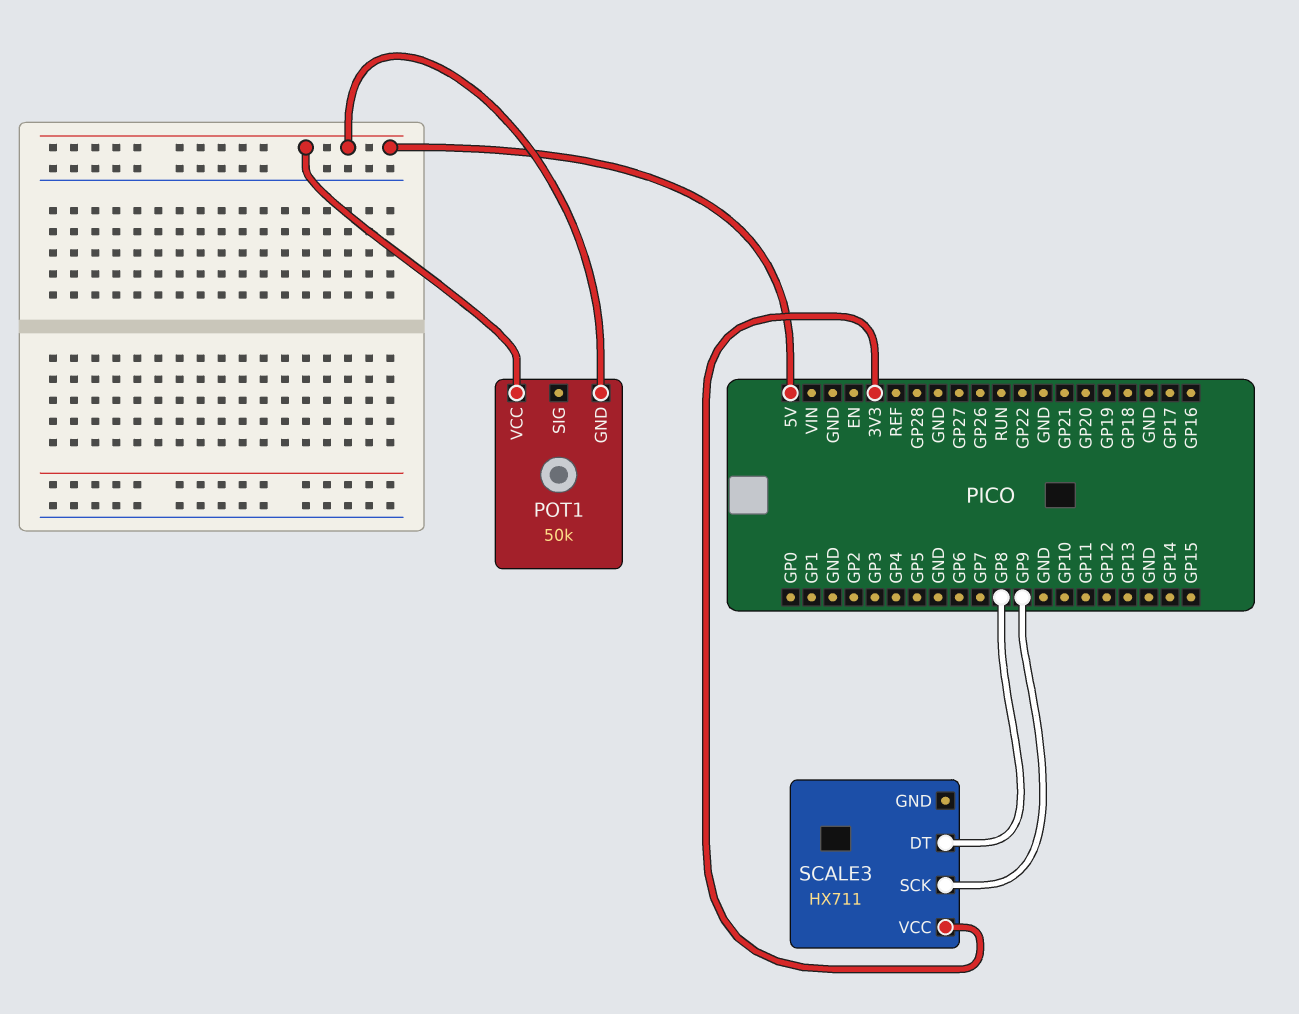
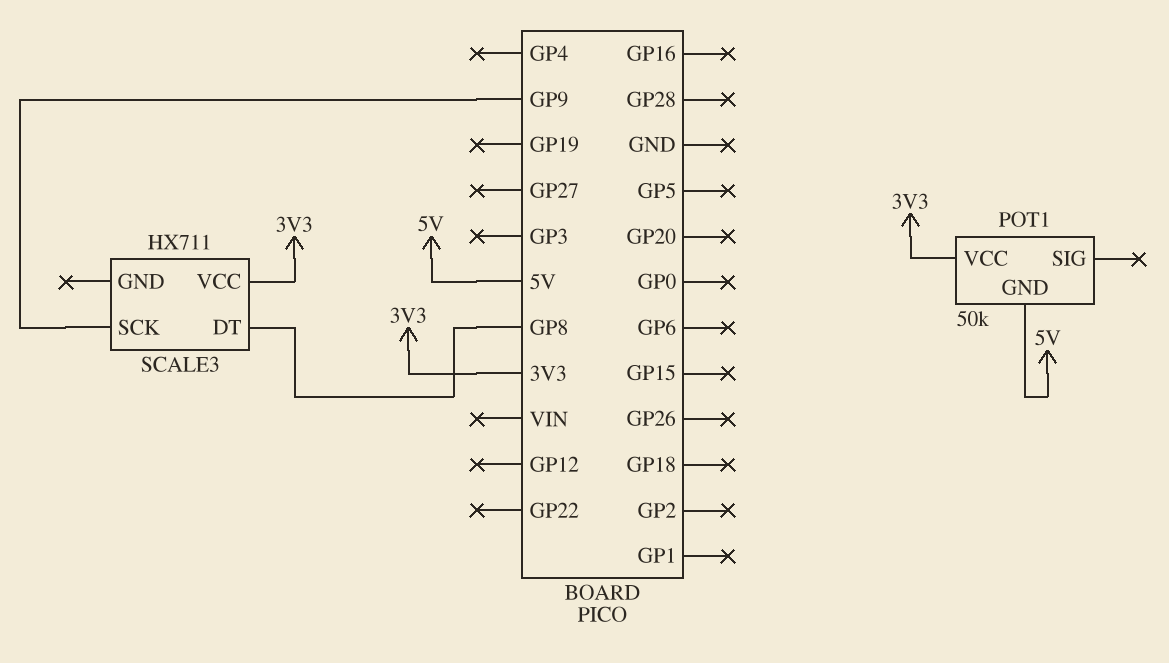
POT1 pin VCC: 5V -> 3V3

